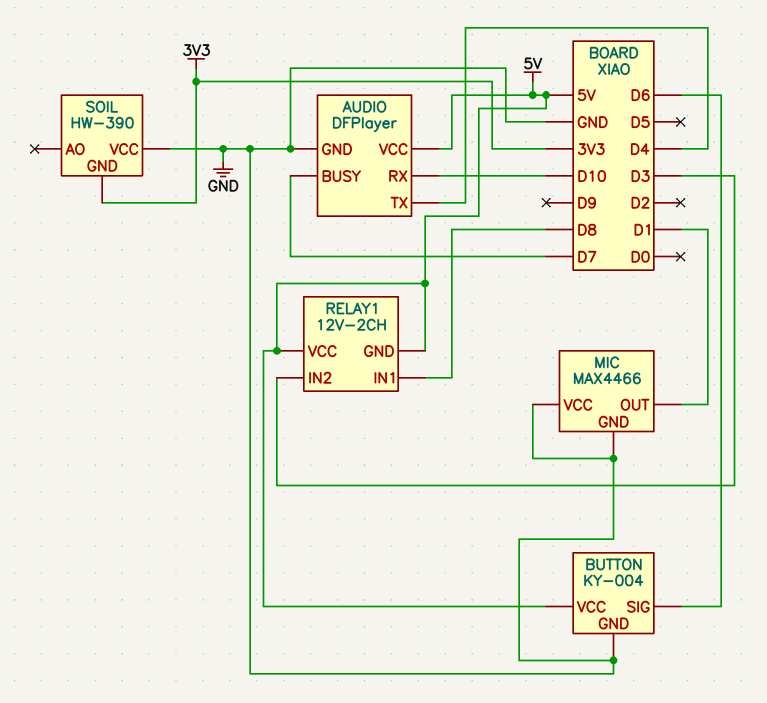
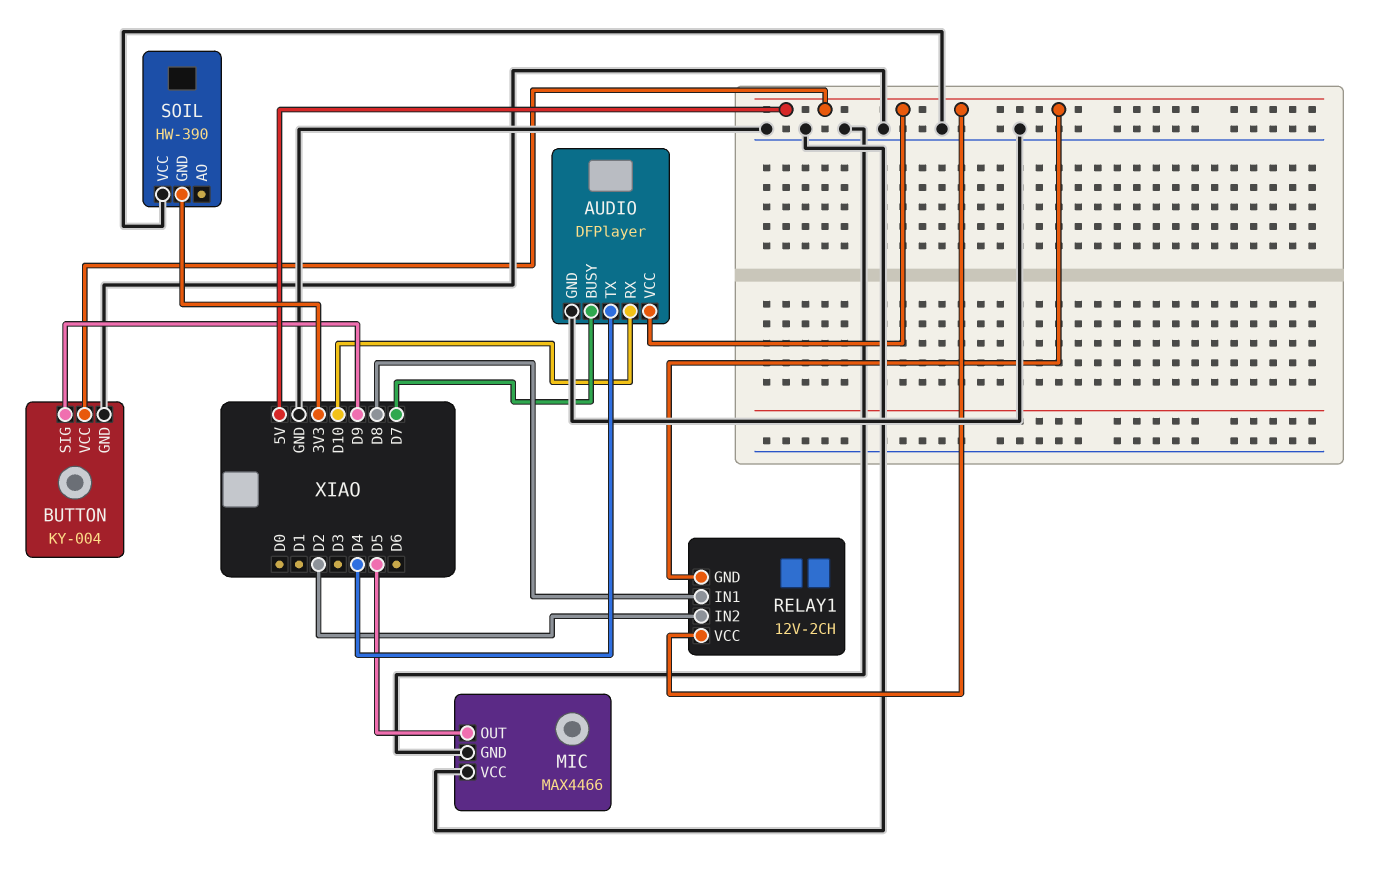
BUTTON pin SIG: D6 -> D9
MIC pin OUT: D1 -> D5
RELAY1 pin IN2: D3 -> D2

